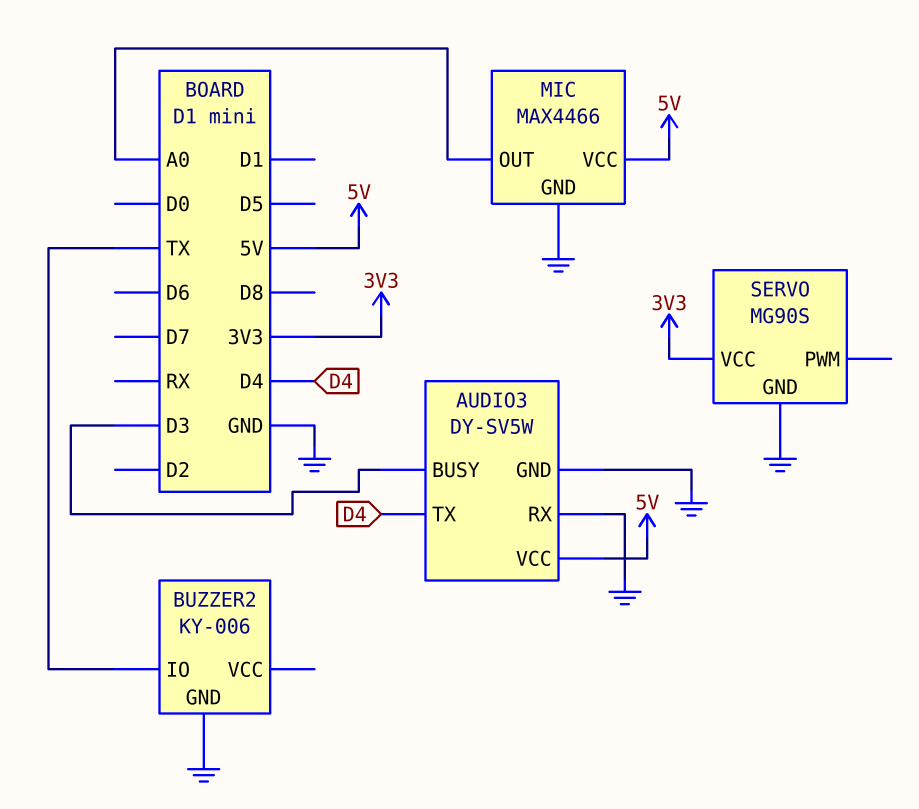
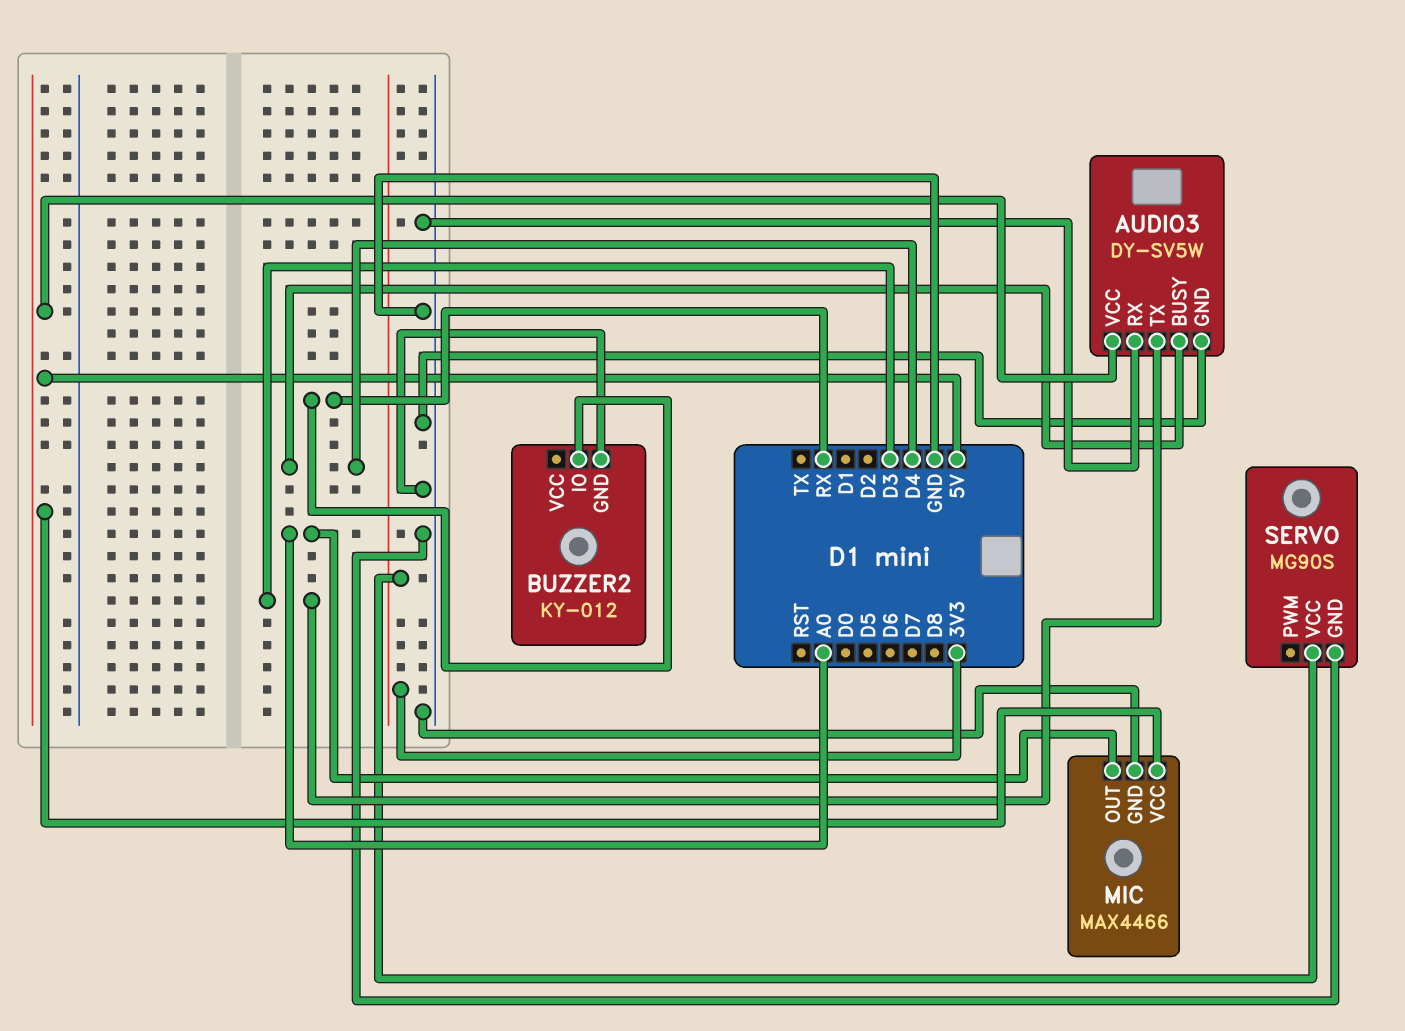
AUDIO3 pin BUSY: D3 -> D4
AUDIO3 pin TX: D4 -> D3
BUZZER2: KY-006 -> KY-012
BUZZER2 pin IO: TX -> RX

